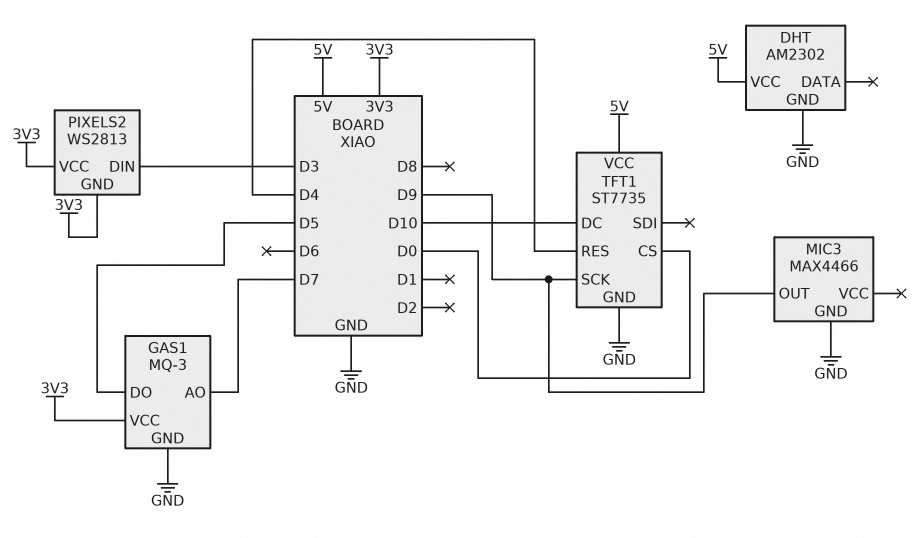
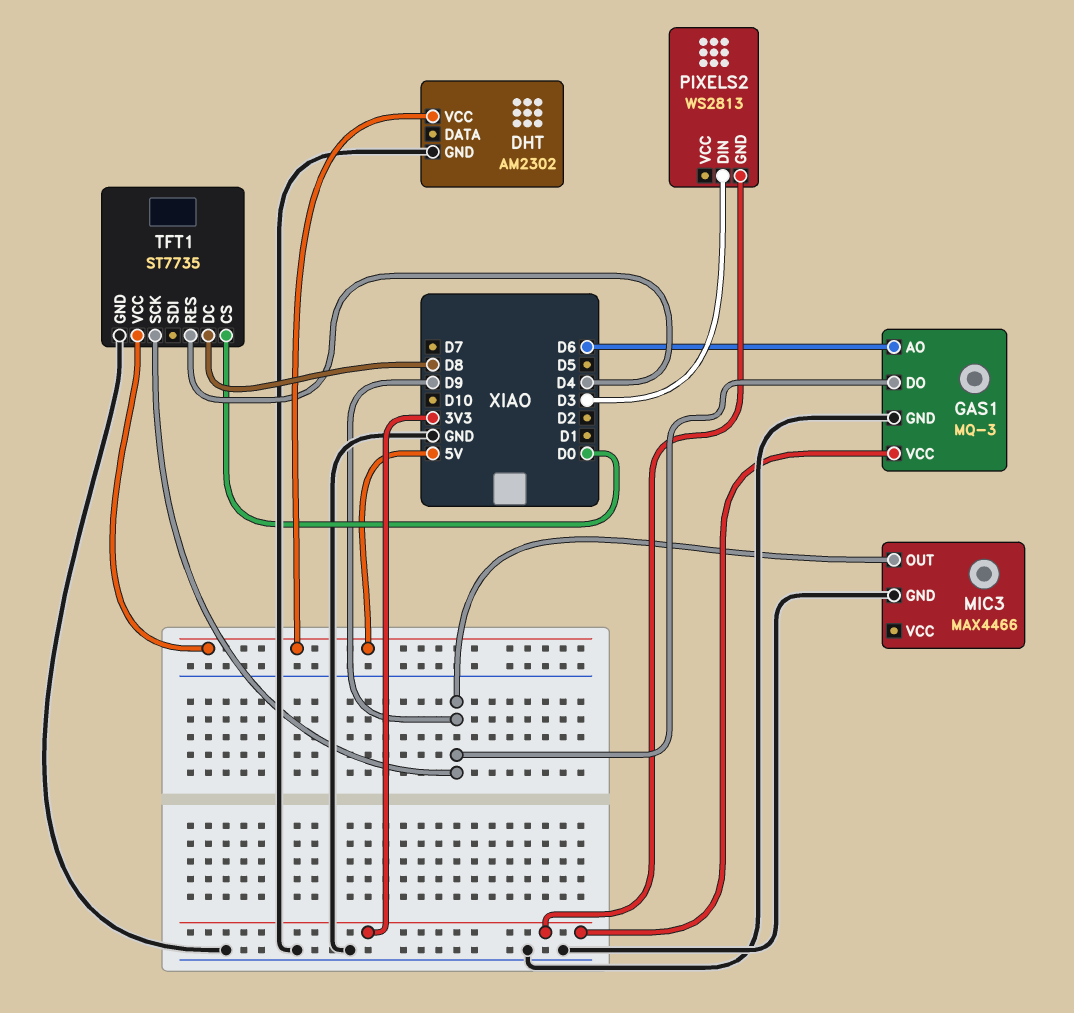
GAS1 pin AO: D7 -> D6
GAS1 pin DO: D5 -> D9
PIXELS2 pin VCC: 3V3 -> none
TFT1 pin DC: D10 -> D8

